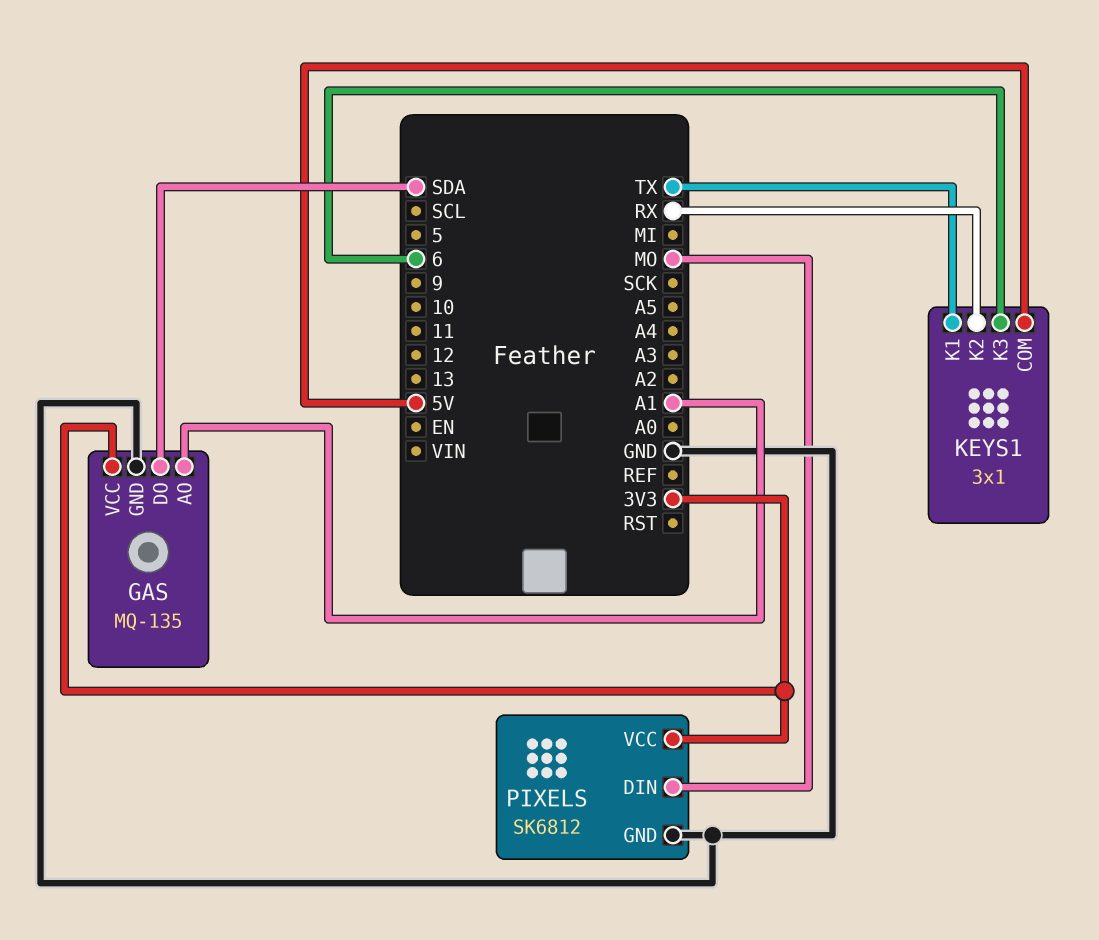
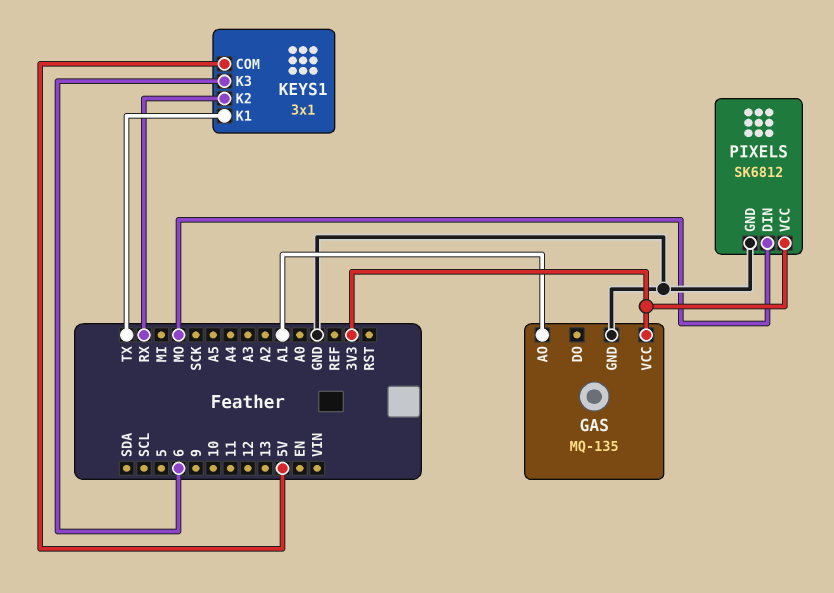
GAS pin DO: SDA -> none

